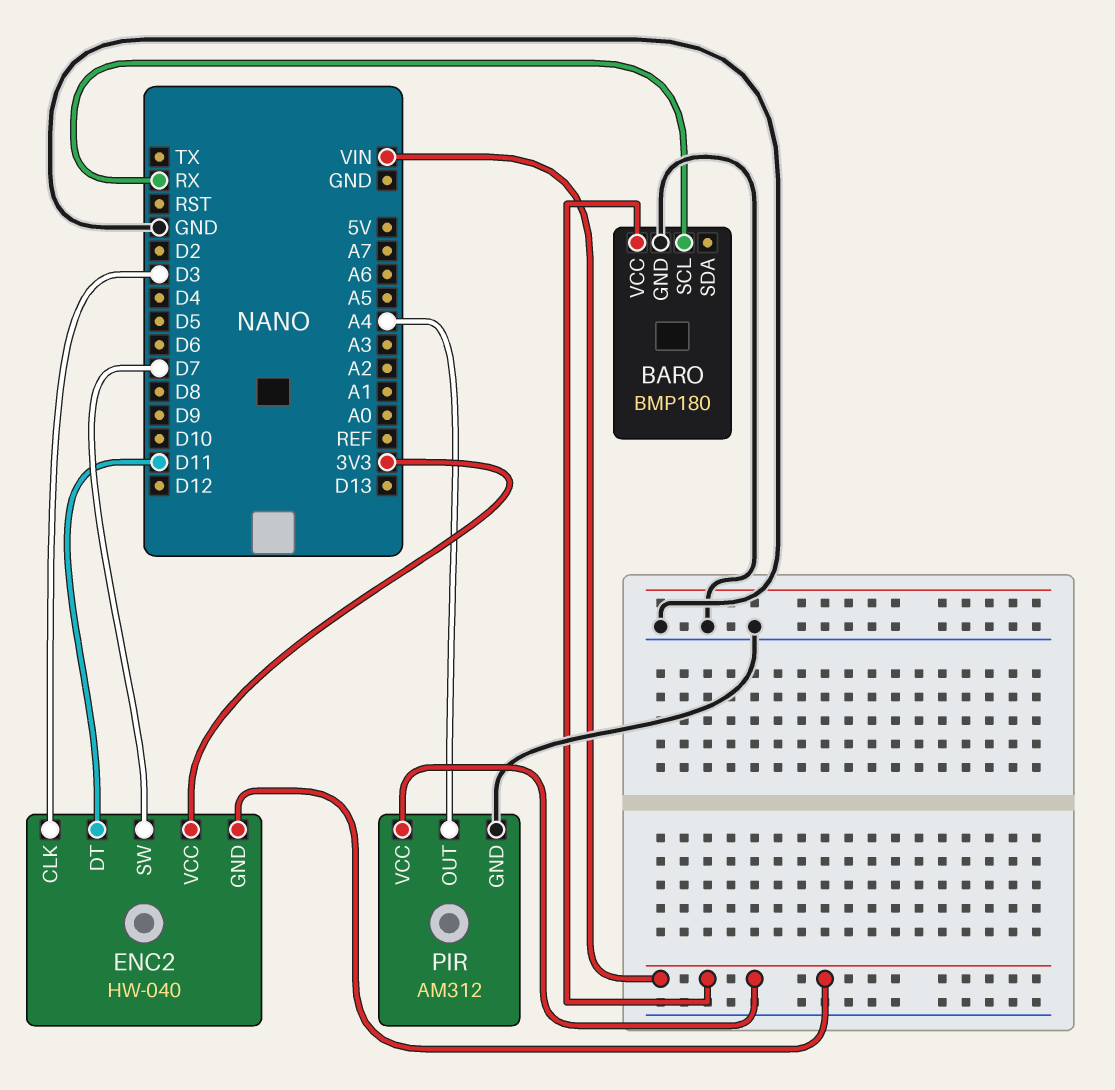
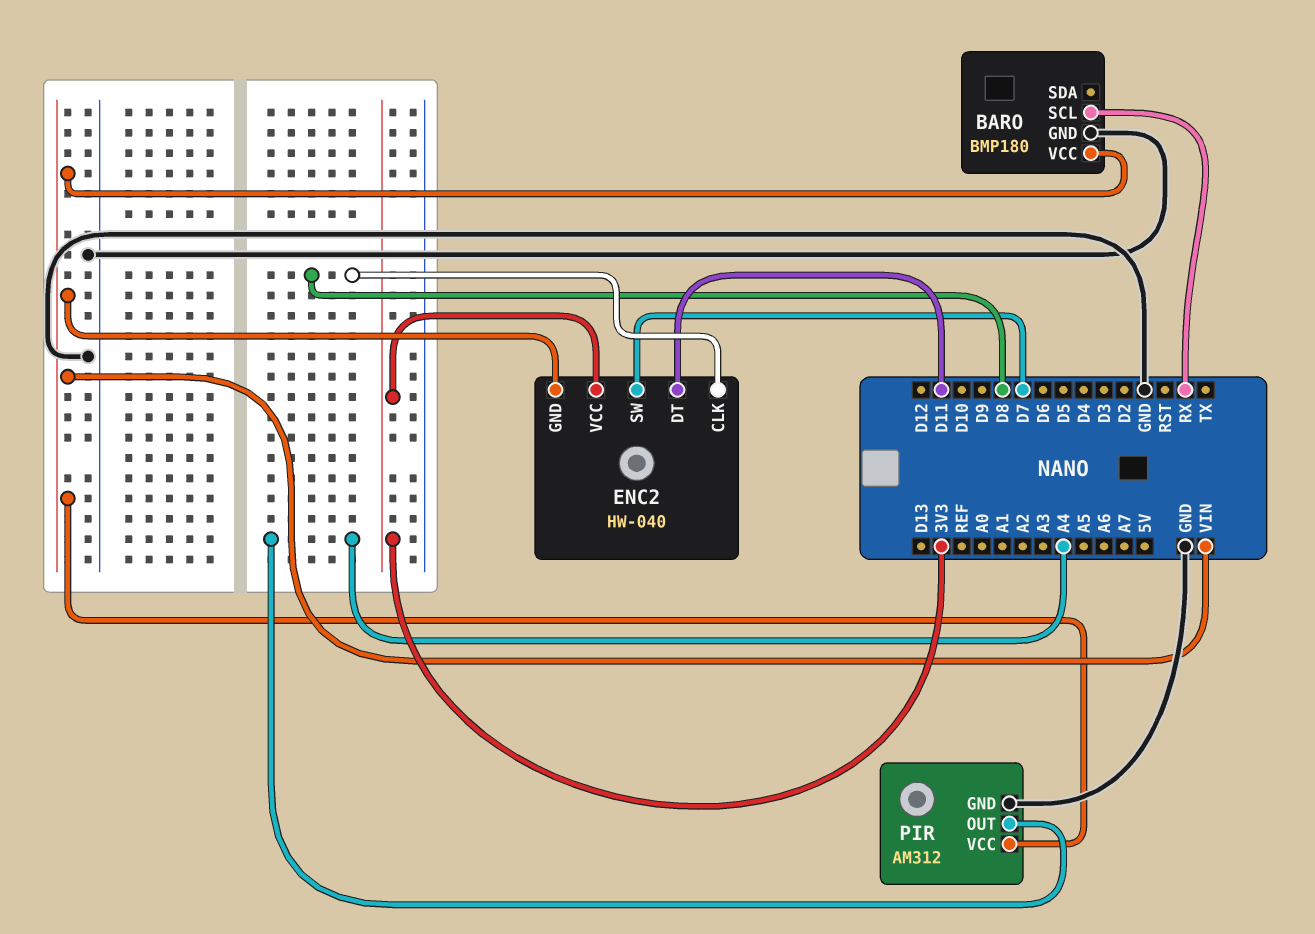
ENC2 pin CLK: D3 -> D8

